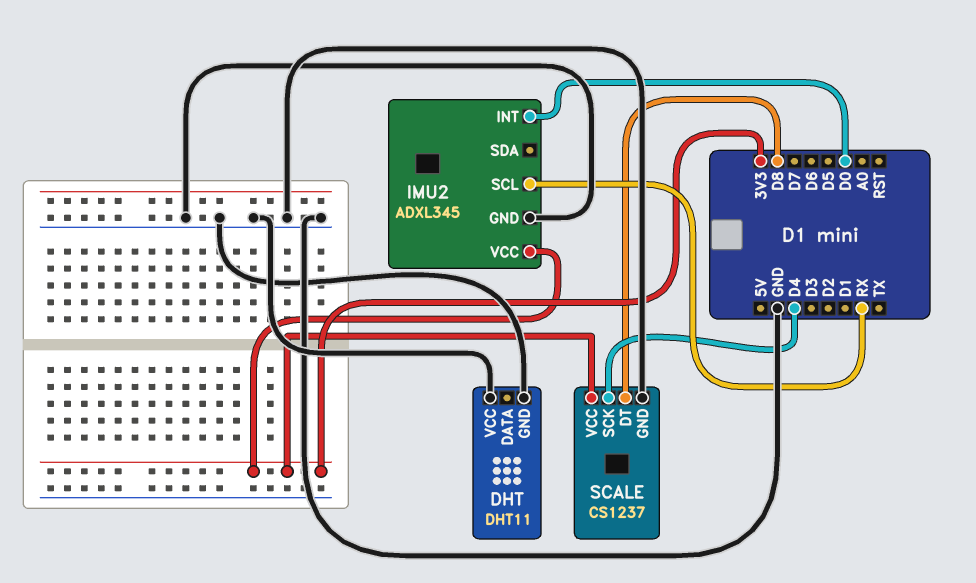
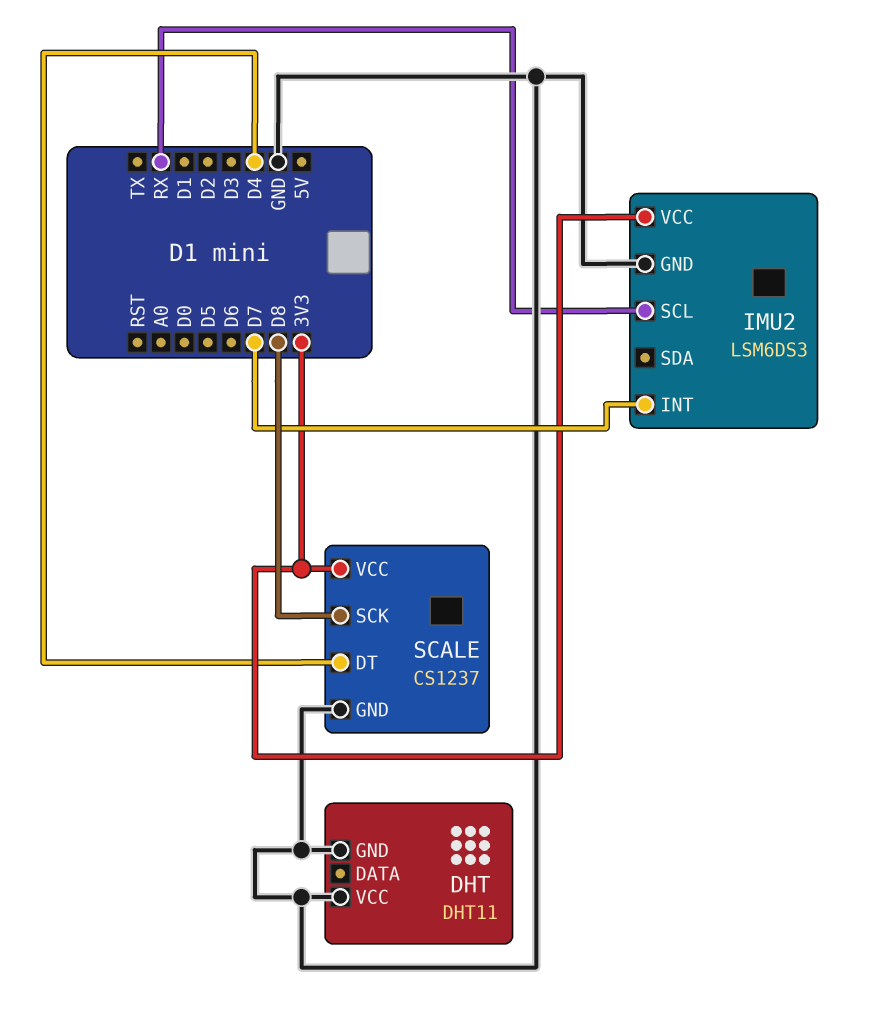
IMU2: ADXL345 -> LSM6DS3
IMU2 pin INT: D0 -> D7
SCALE pin DT: D8 -> D4
SCALE pin SCK: D4 -> D8

